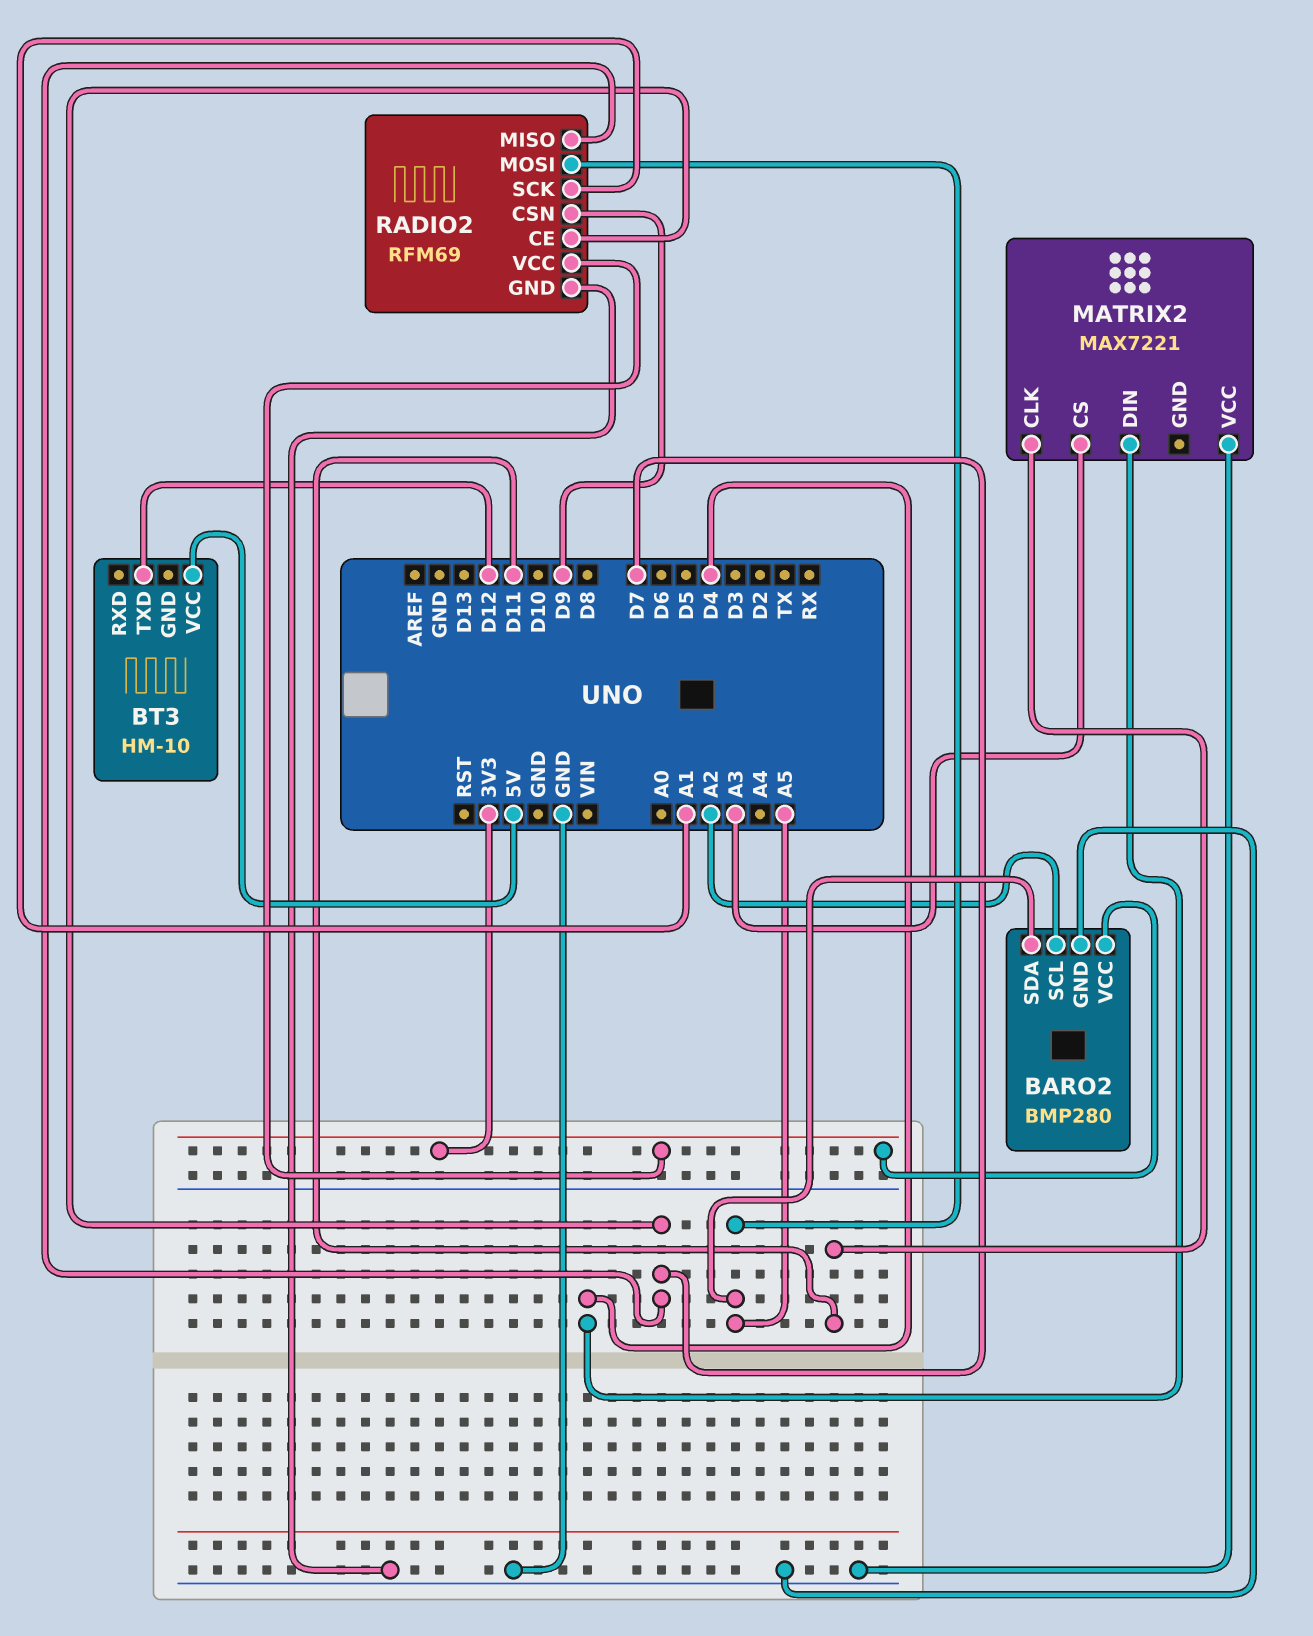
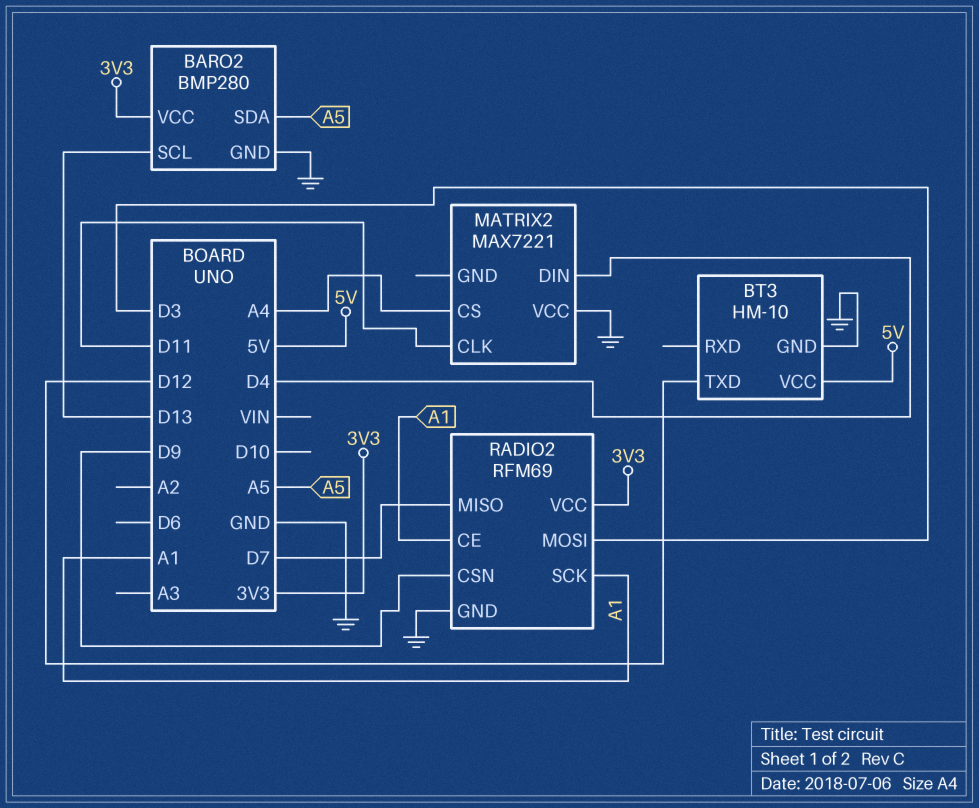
BARO2 pin SCL: A2 -> D13
BT3 pin GND: none -> GND
MATRIX2 pin CS: A3 -> A4
RADIO2 pin CE: D7 -> A1
RADIO2 pin MOSI: A5 -> D3

